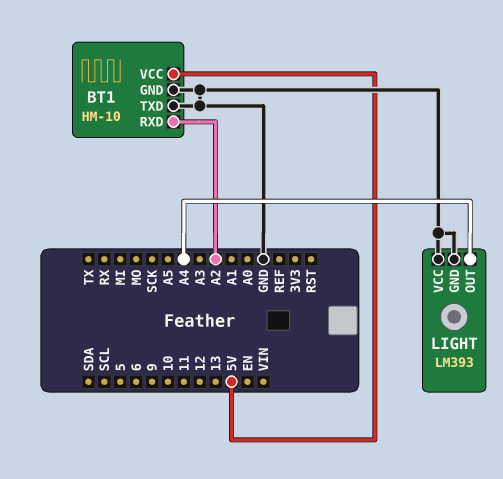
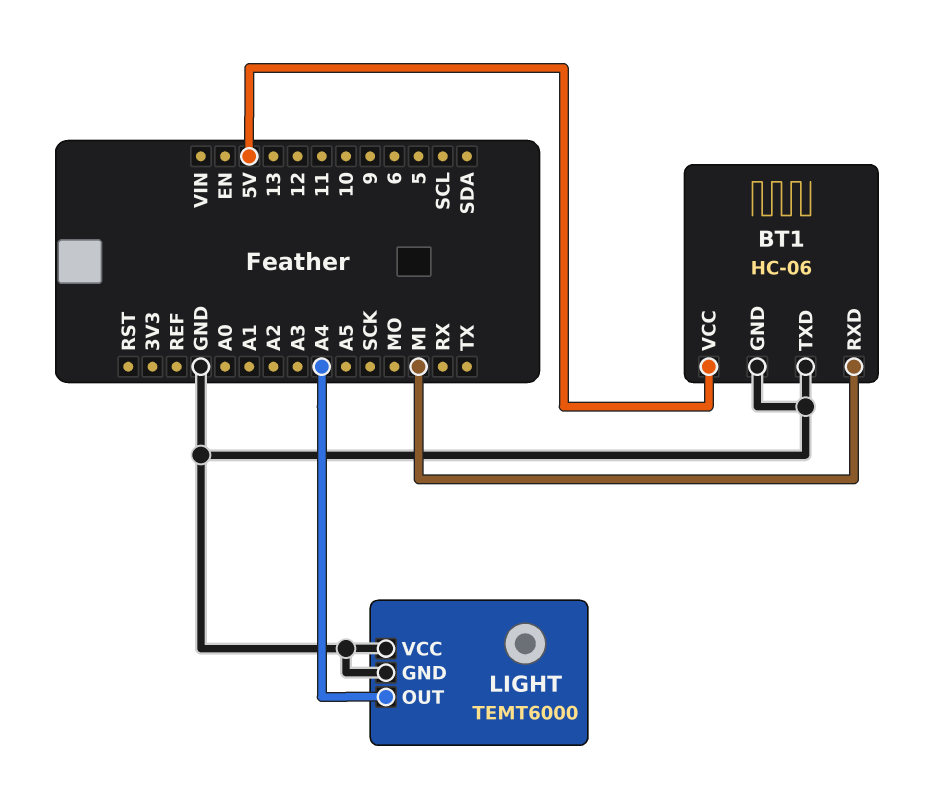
BT1: HM-10 -> HC-06
BT1 pin RXD: A2 -> MI
LIGHT: LM393 -> TEMT6000

